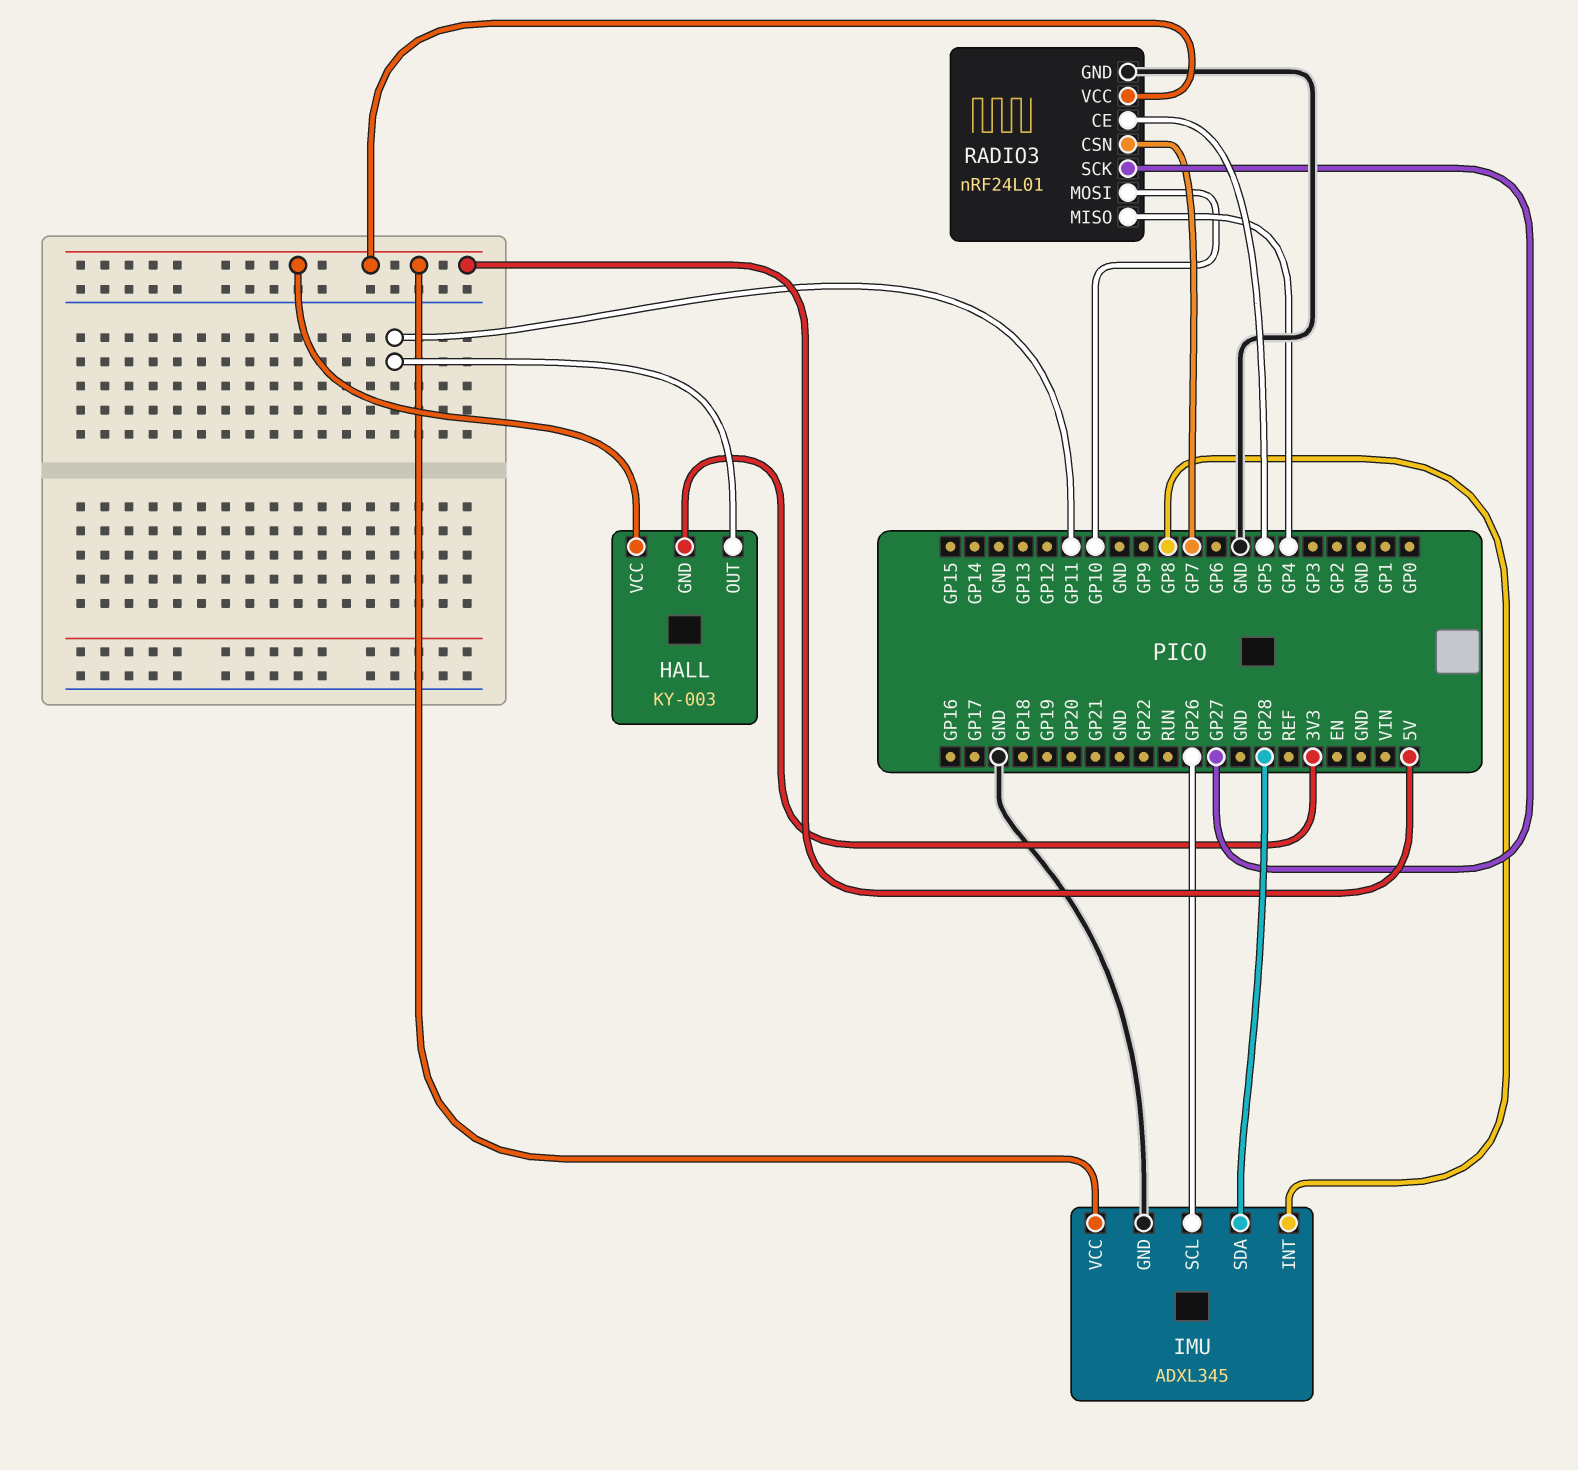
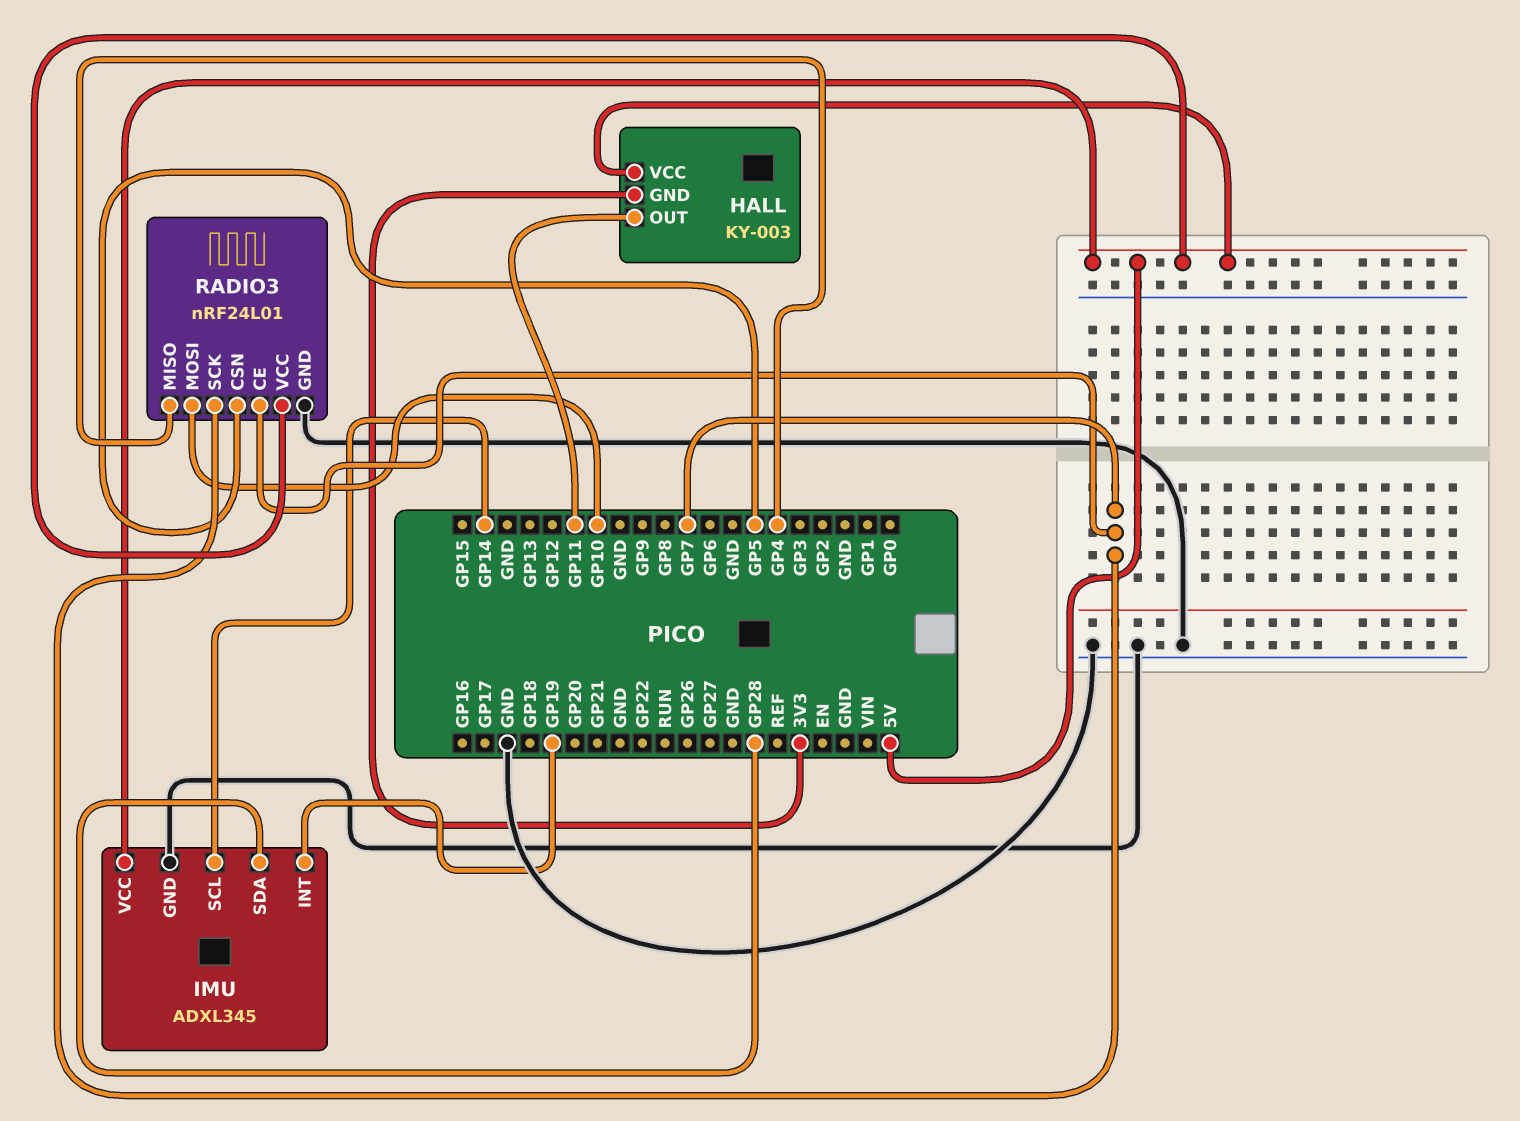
IMU pin INT: GP8 -> GP19
IMU pin SCL: GP26 -> GP14
RADIO3 pin CE: GP5 -> GP7
RADIO3 pin CSN: GP7 -> GP5
RADIO3 pin SCK: GP27 -> GP7

